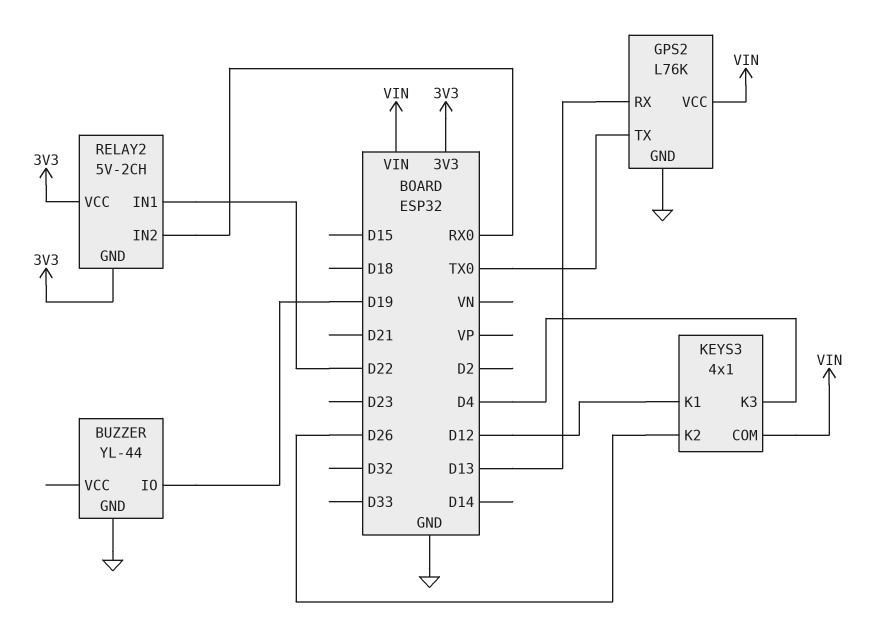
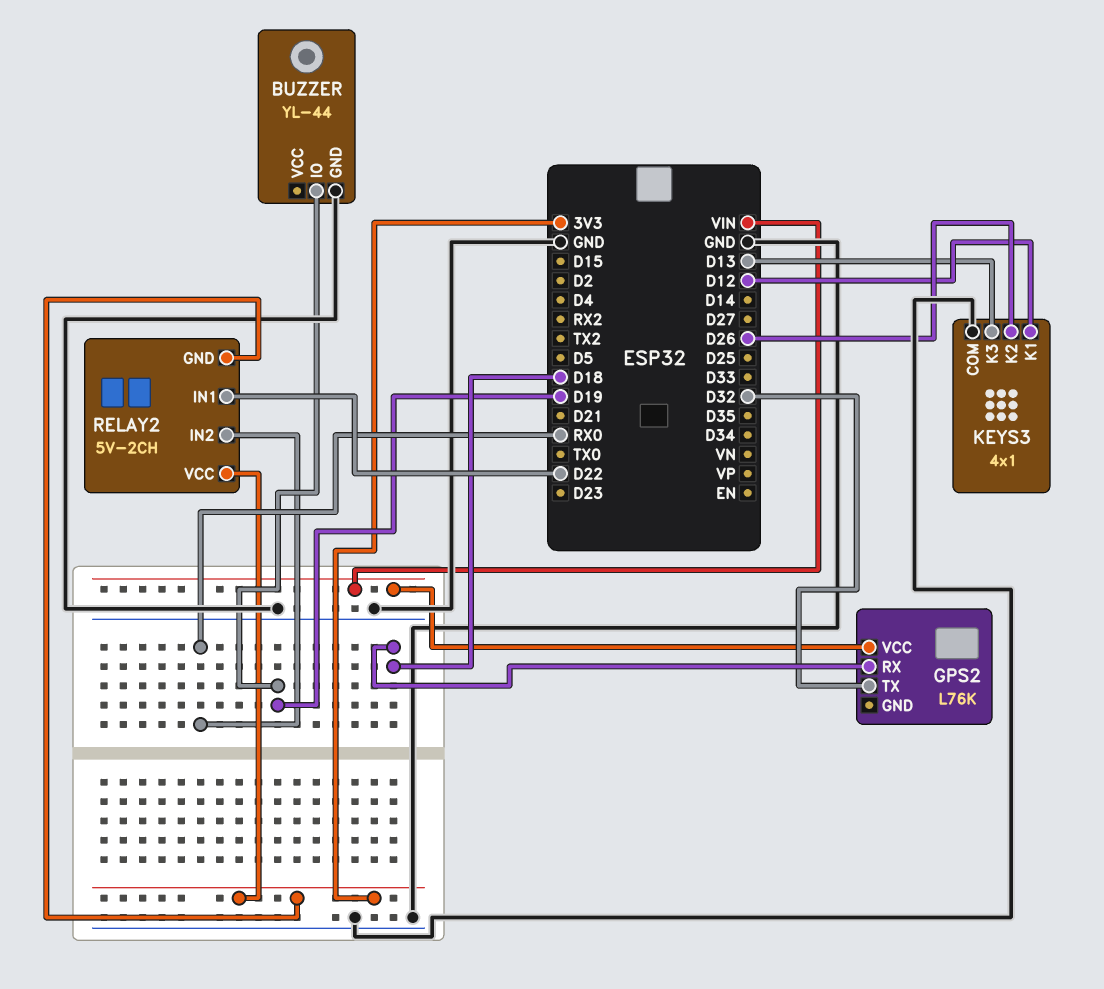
GPS2 pin GND: GND -> none
GPS2 pin RX: D13 -> D18
GPS2 pin TX: TX0 -> D32
KEYS3 pin COM: VIN -> GND
KEYS3 pin K3: D4 -> D13

